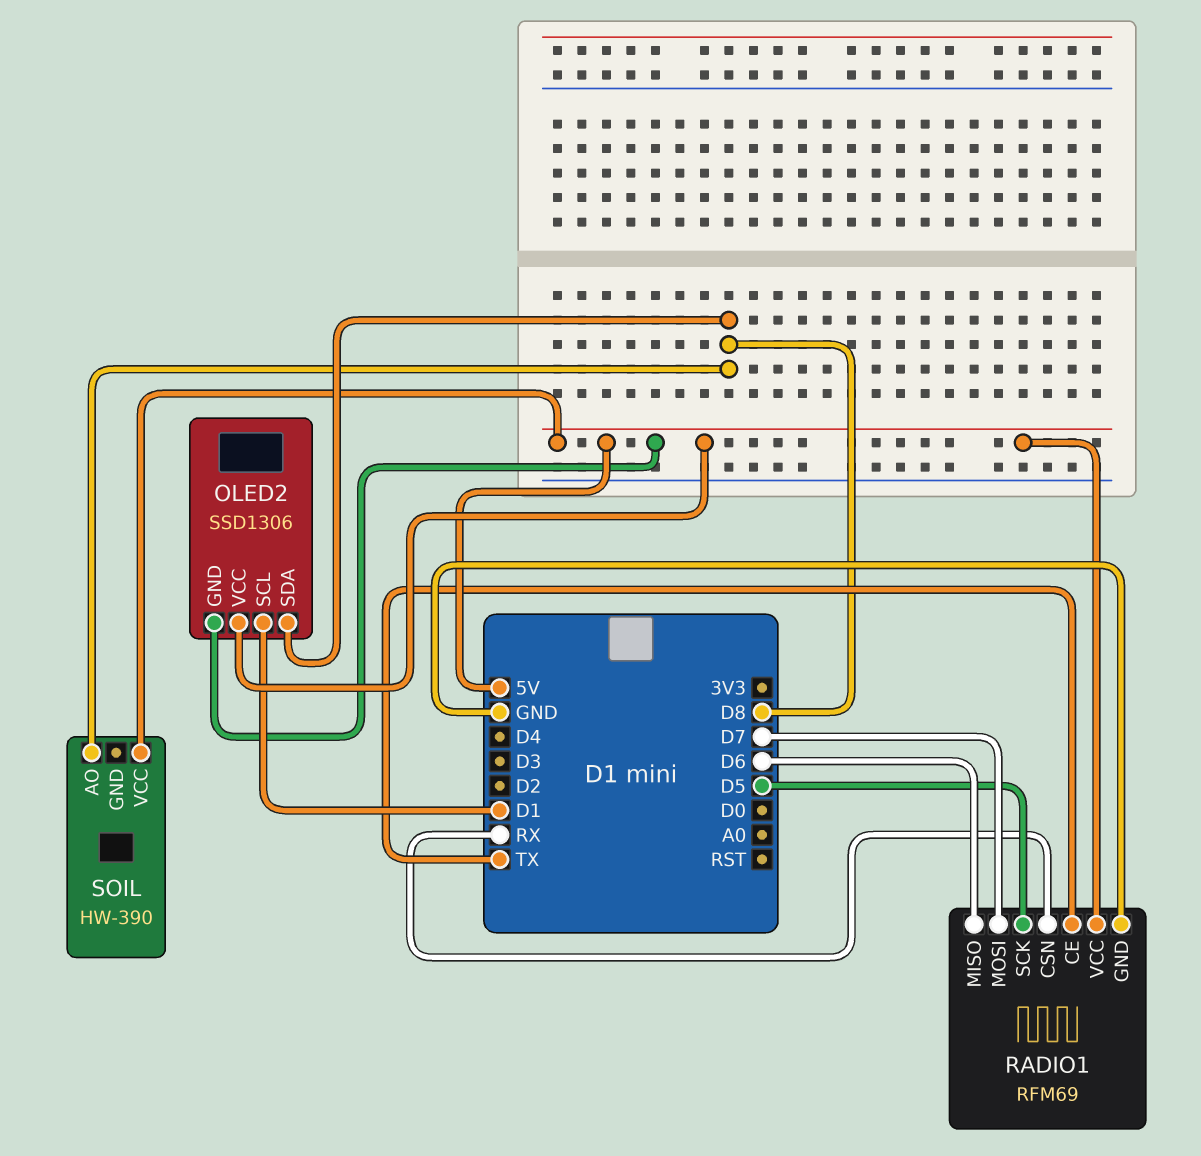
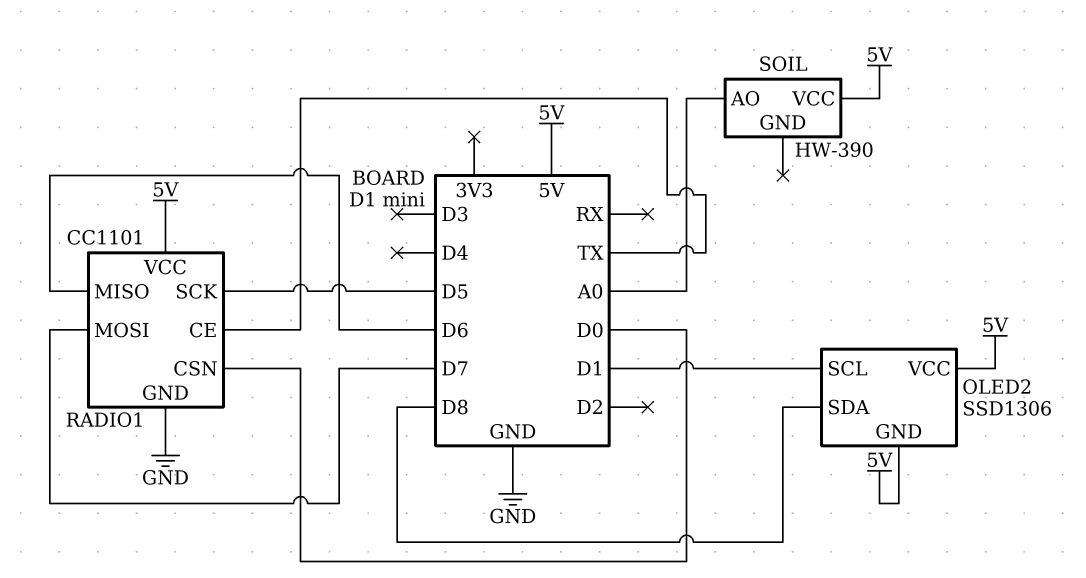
RADIO1: RFM69 -> CC1101
RADIO1 pin CSN: RX -> D0
SOIL pin AO: D8 -> A0

